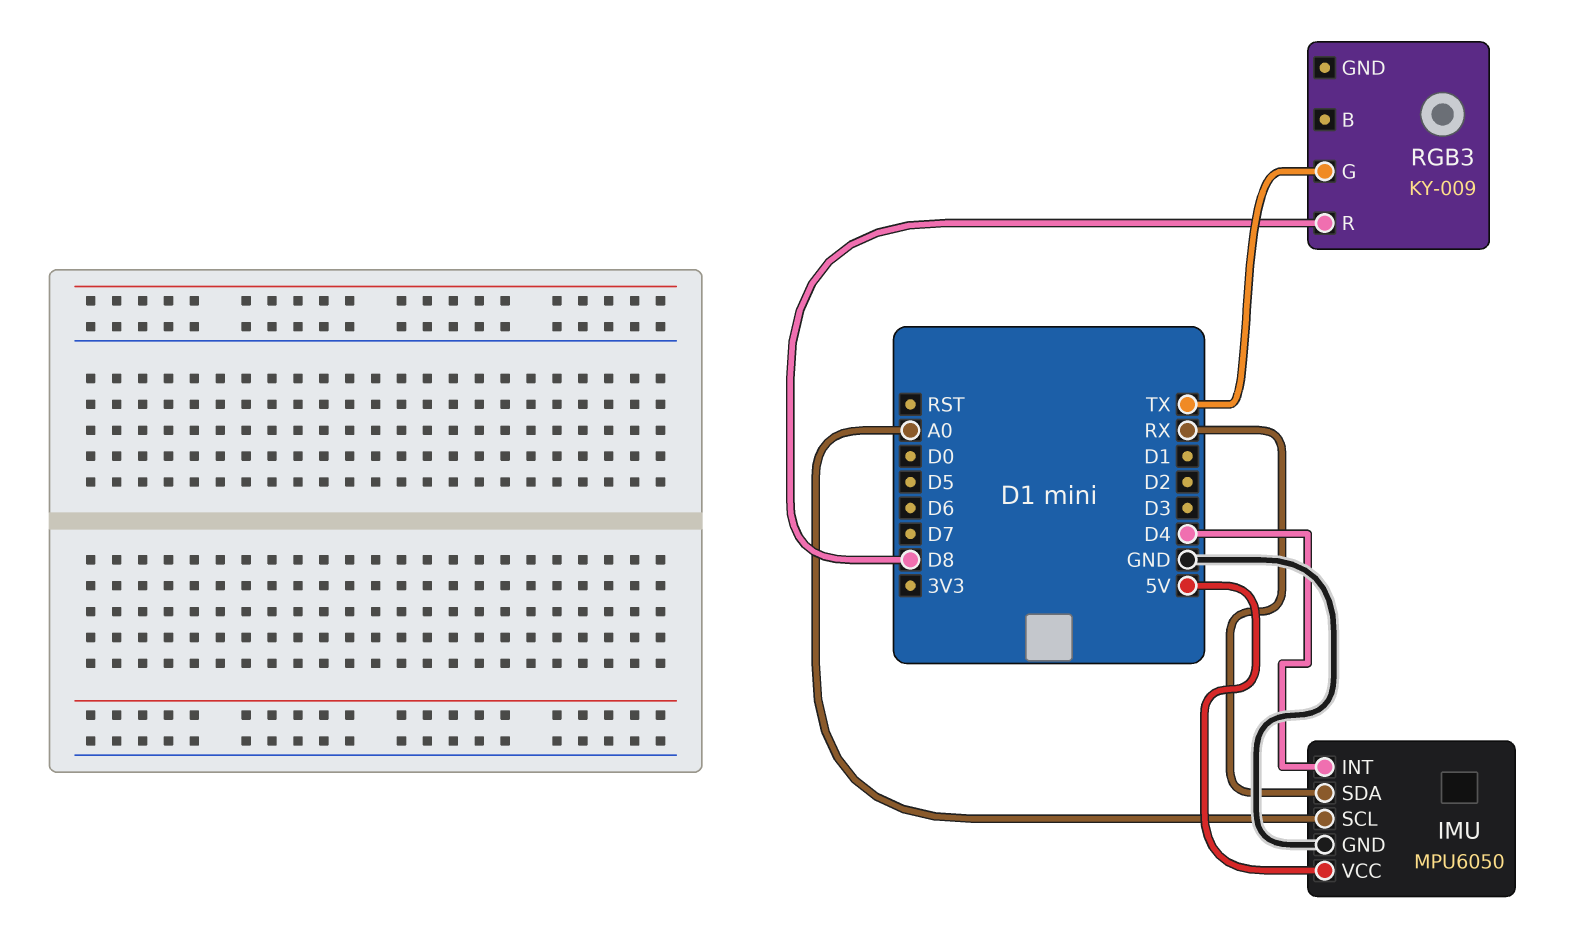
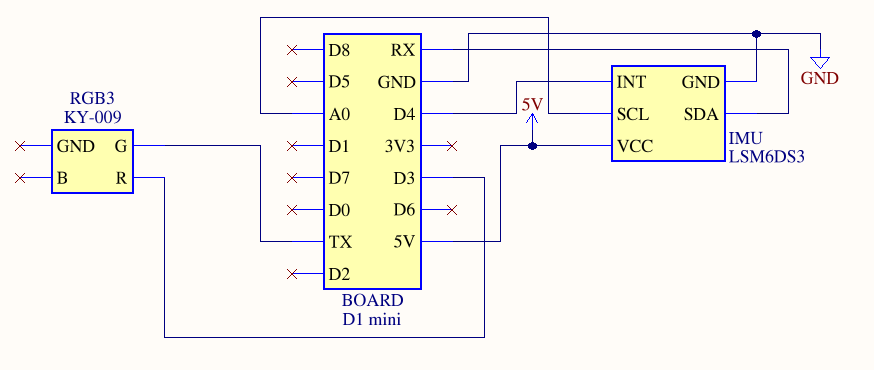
IMU: MPU6050 -> LSM6DS3
RGB3 pin R: D8 -> D3

